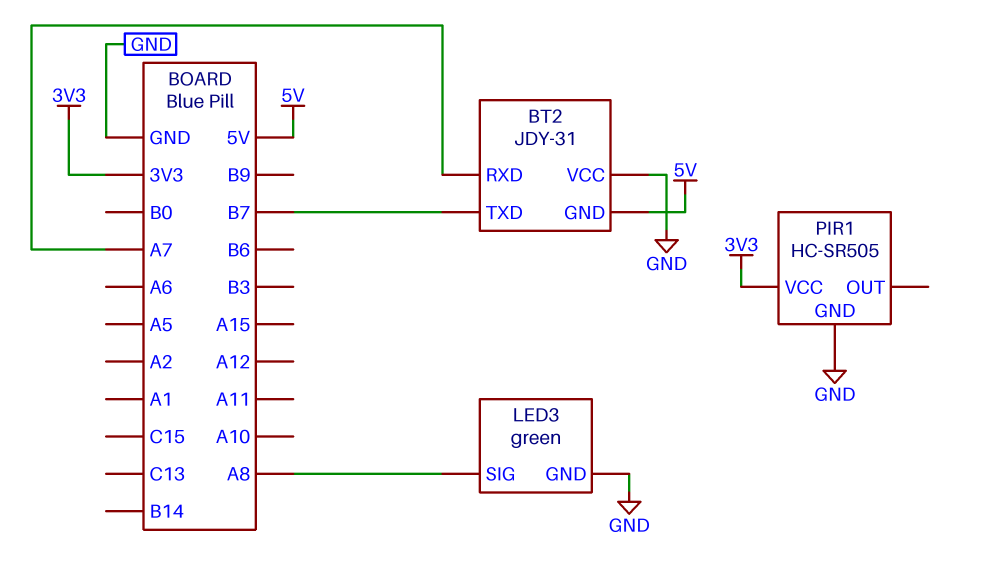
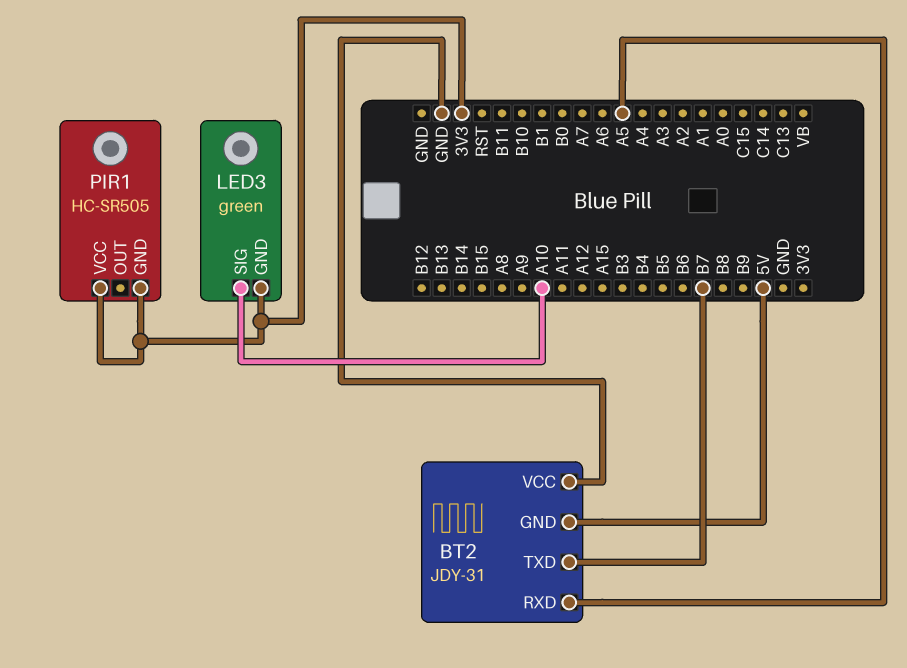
BT2 pin RXD: A7 -> A5
LED3 pin GND: GND -> 3V3
LED3 pin SIG: A8 -> A10
PIR1 pin GND: GND -> 3V3

